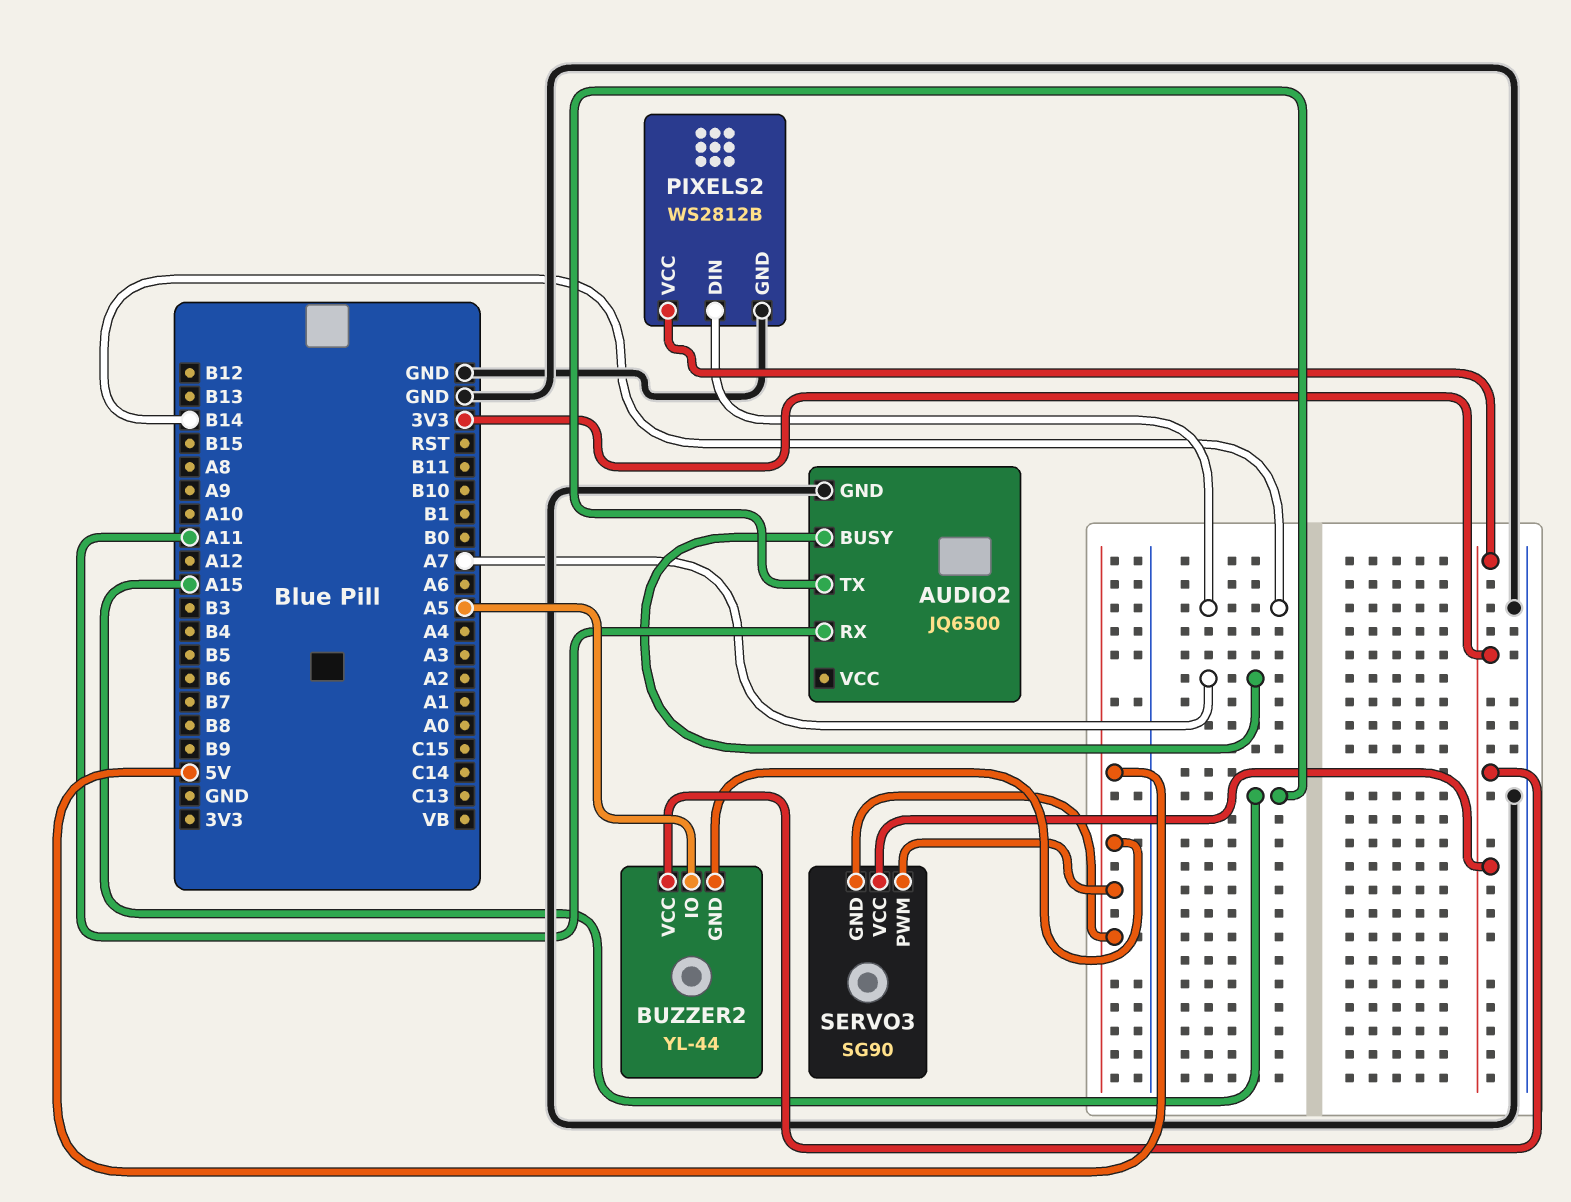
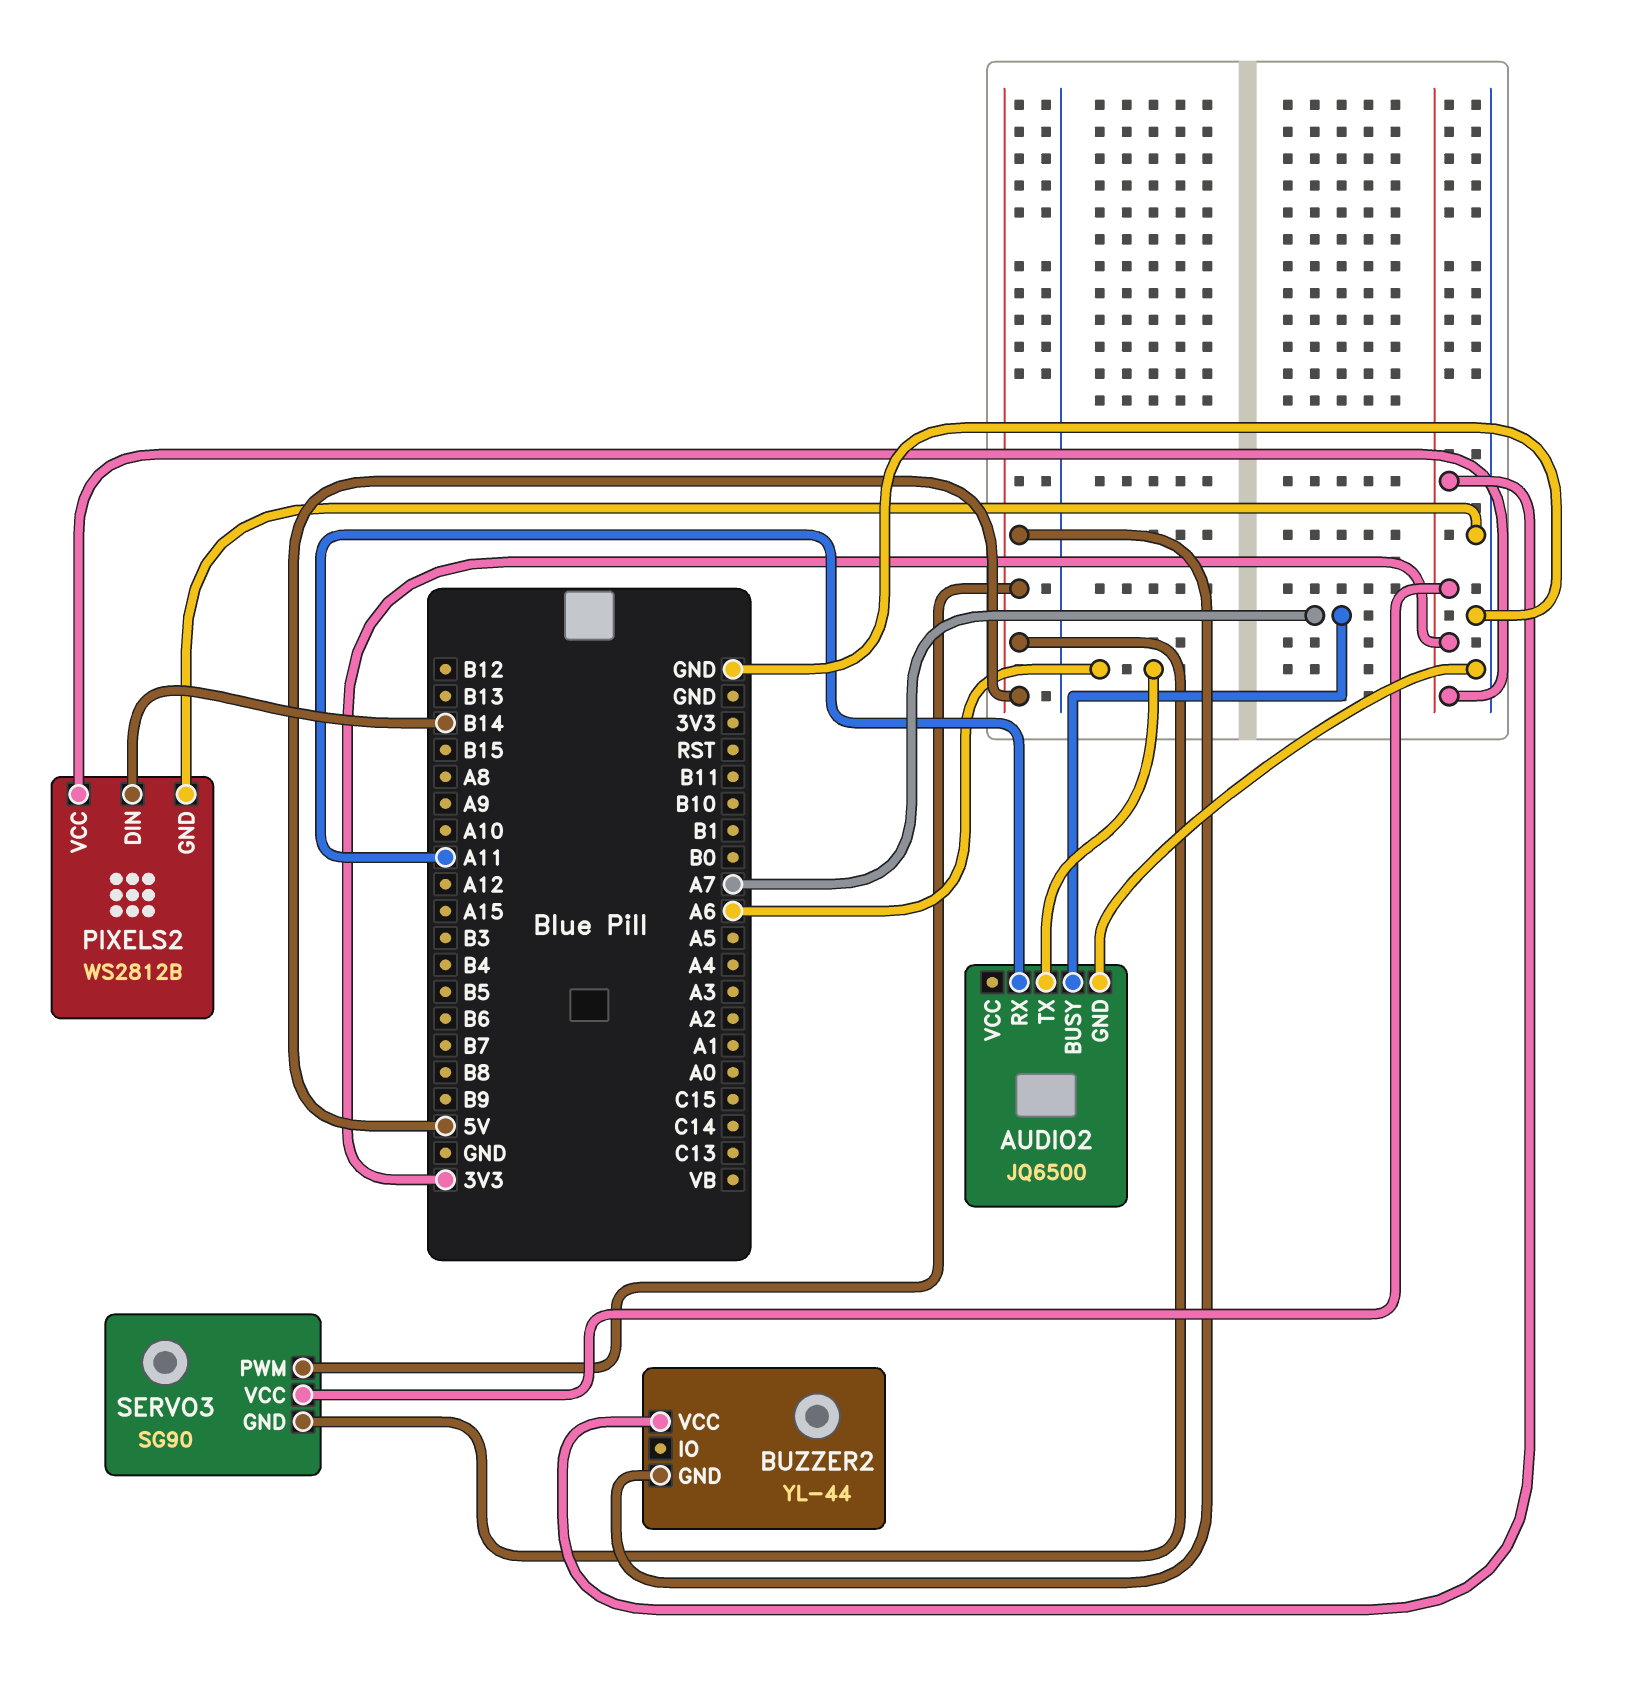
AUDIO2 pin TX: A15 -> A6
BUZZER2 pin IO: A5 -> none

